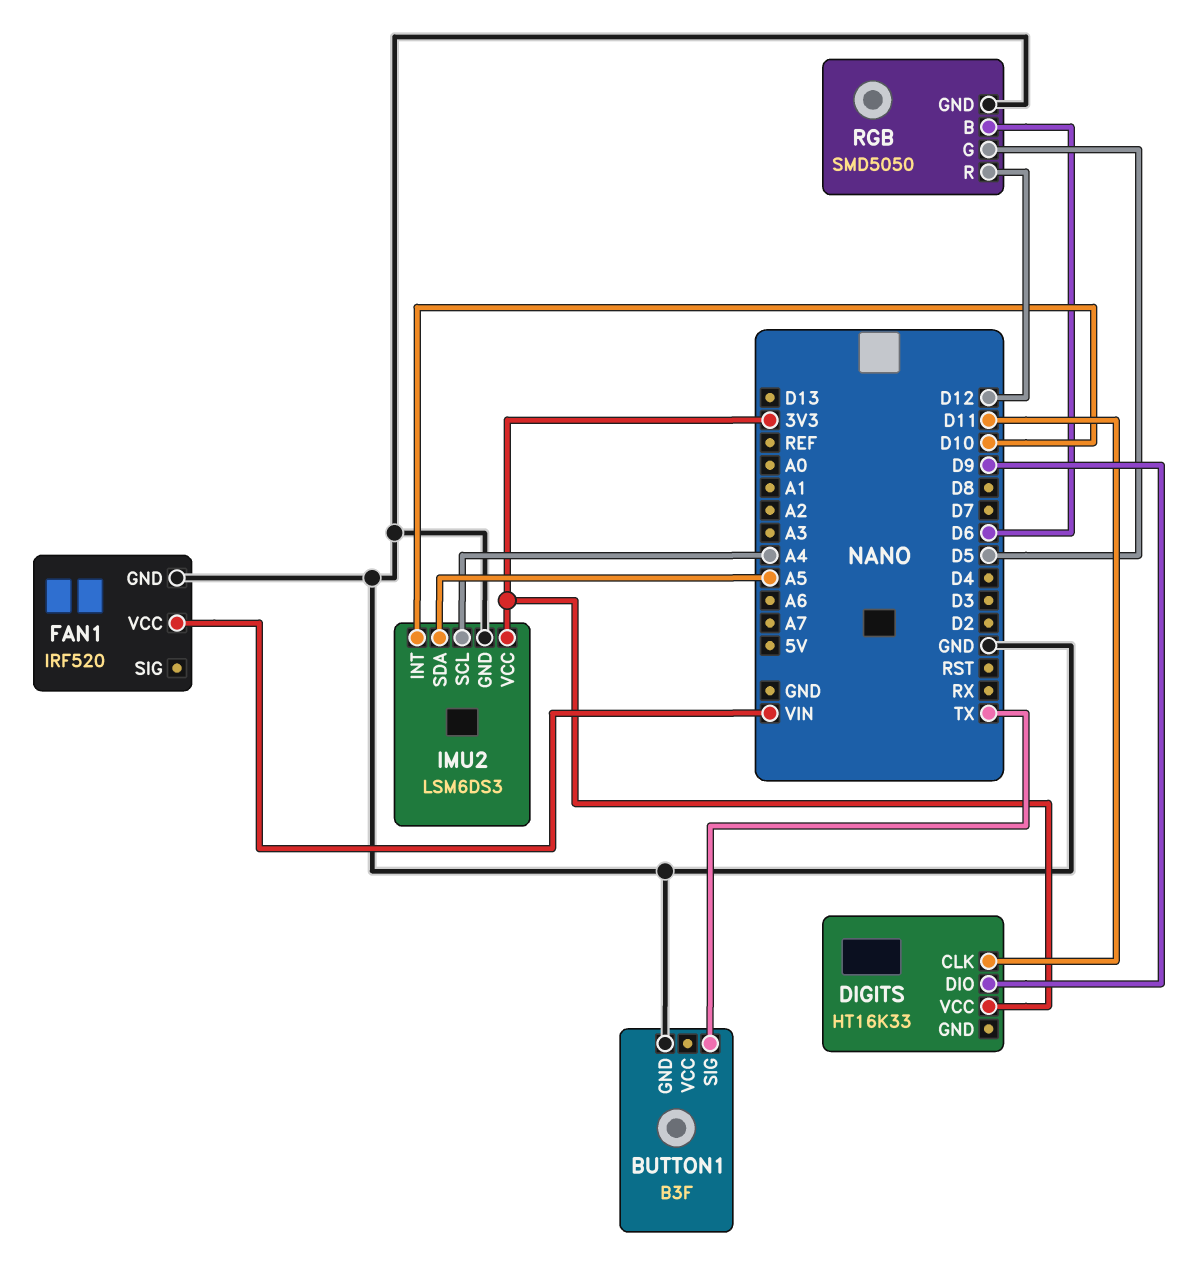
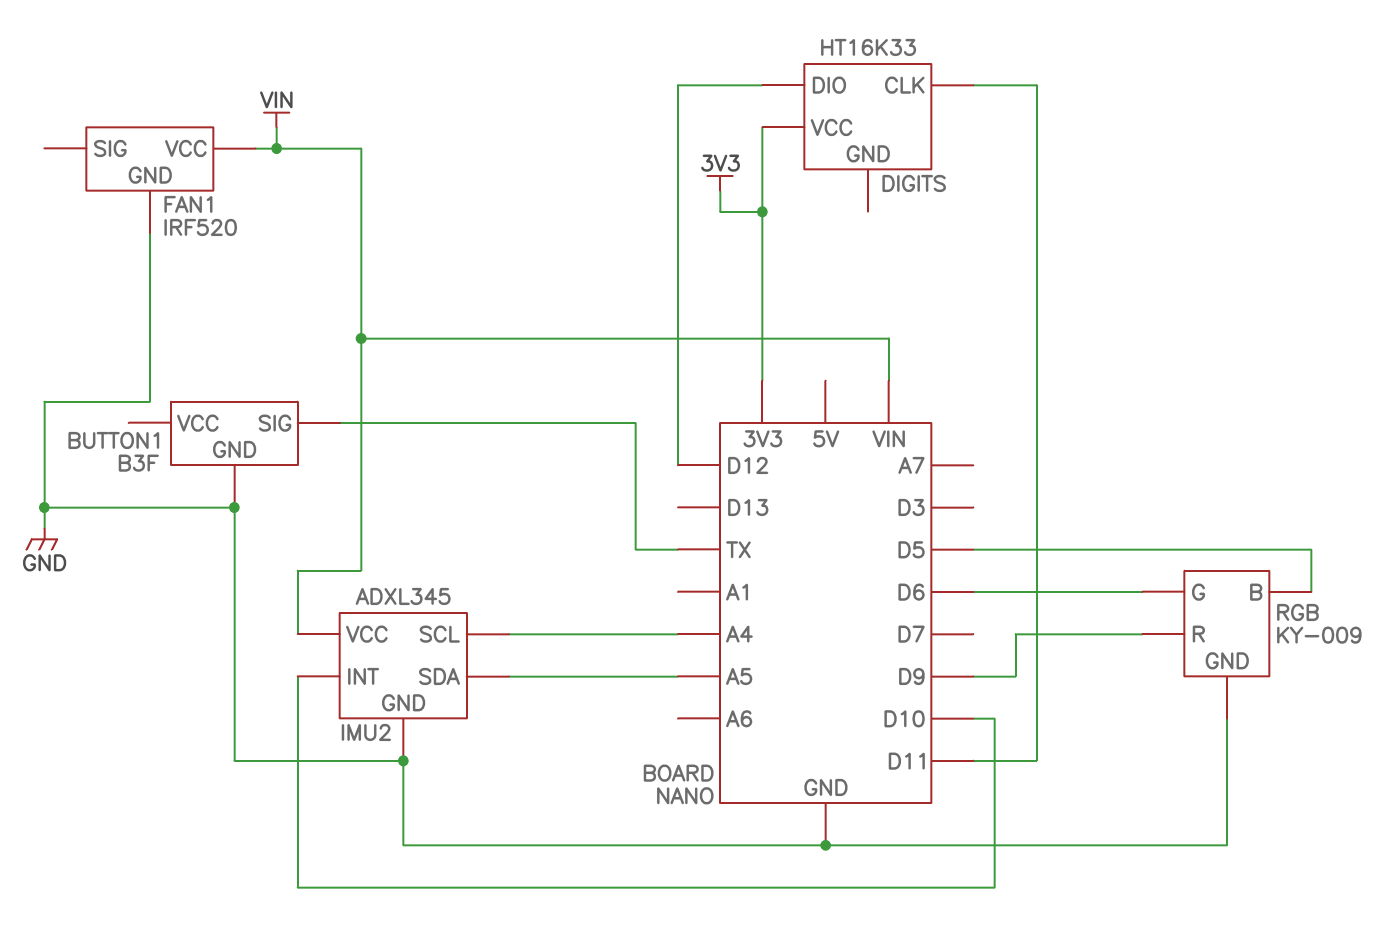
DIGITS pin DIO: D9 -> D12
IMU2: LSM6DS3 -> ADXL345
IMU2 pin VCC: 3V3 -> VIN
RGB: SMD5050 -> KY-009
RGB pin B: D6 -> D5
RGB pin G: D5 -> D6
RGB pin R: D12 -> D9

